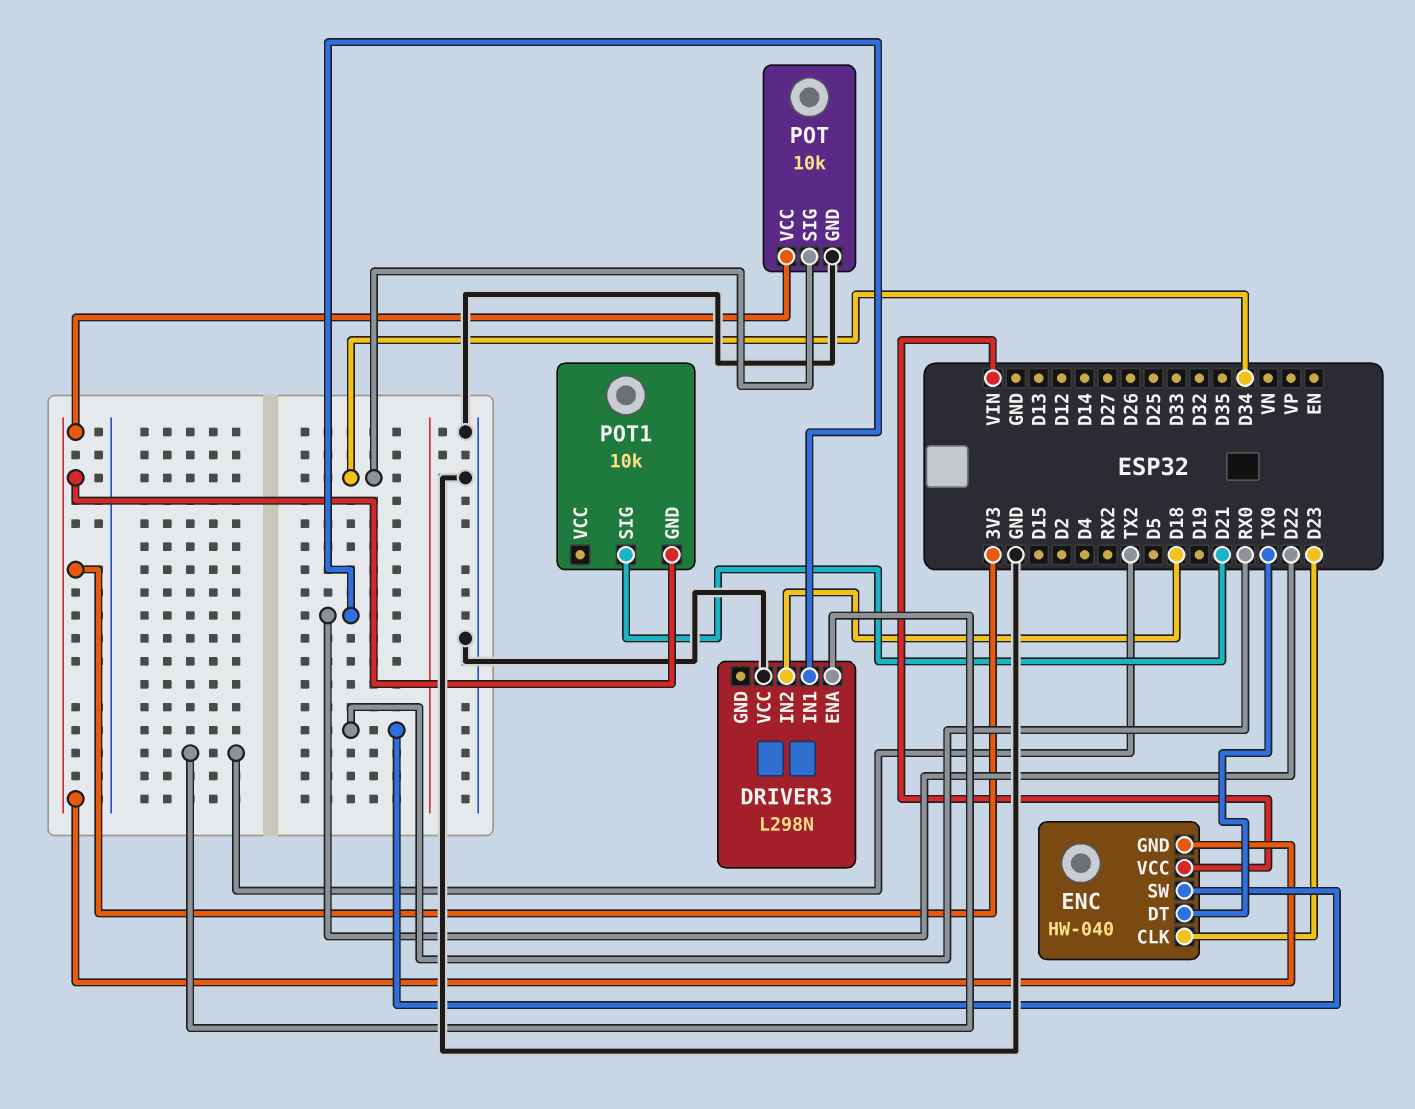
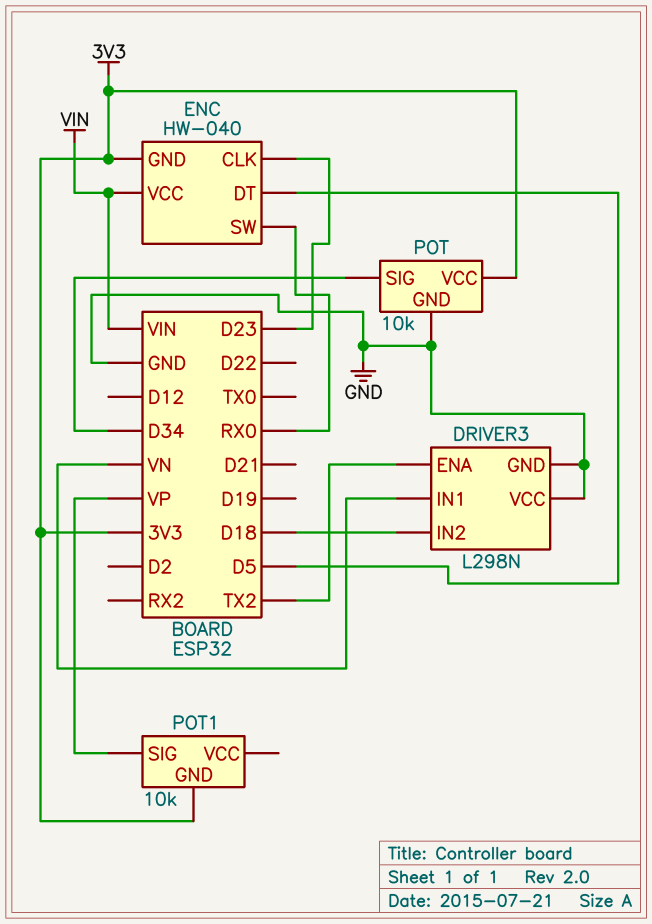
DRIVER3 pin GND: none -> GND
DRIVER3 pin IN1: D22 -> VN
ENC pin DT: TX0 -> D5
POT1 pin SIG: D21 -> VP

